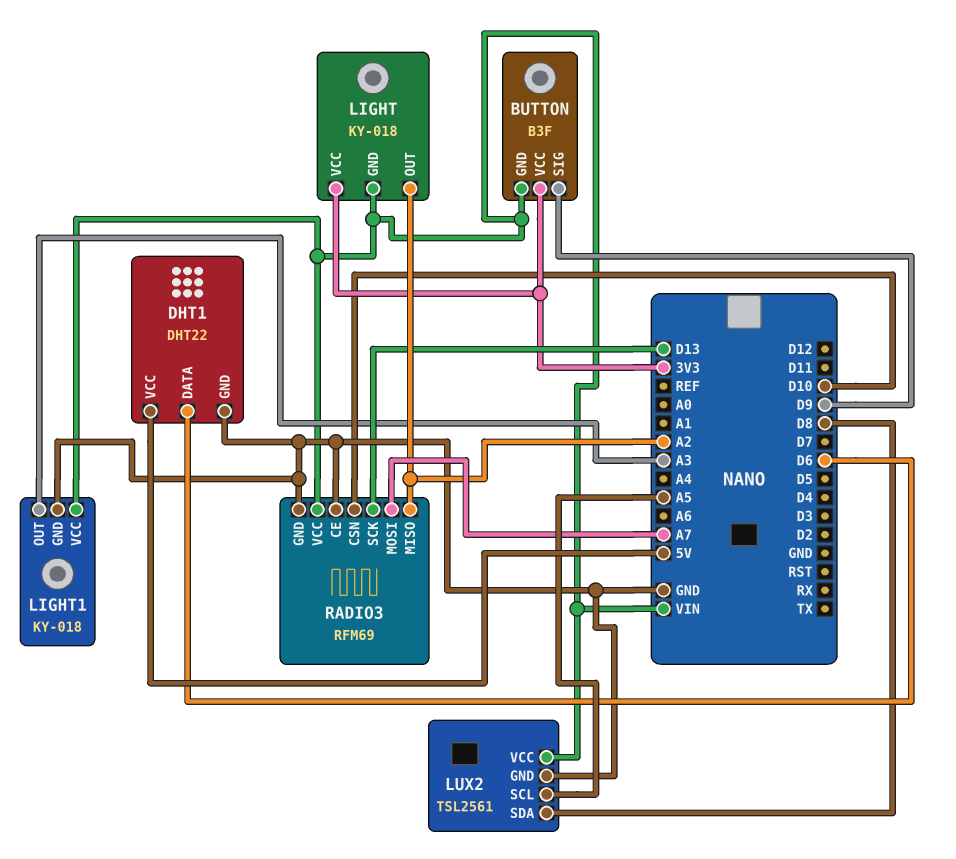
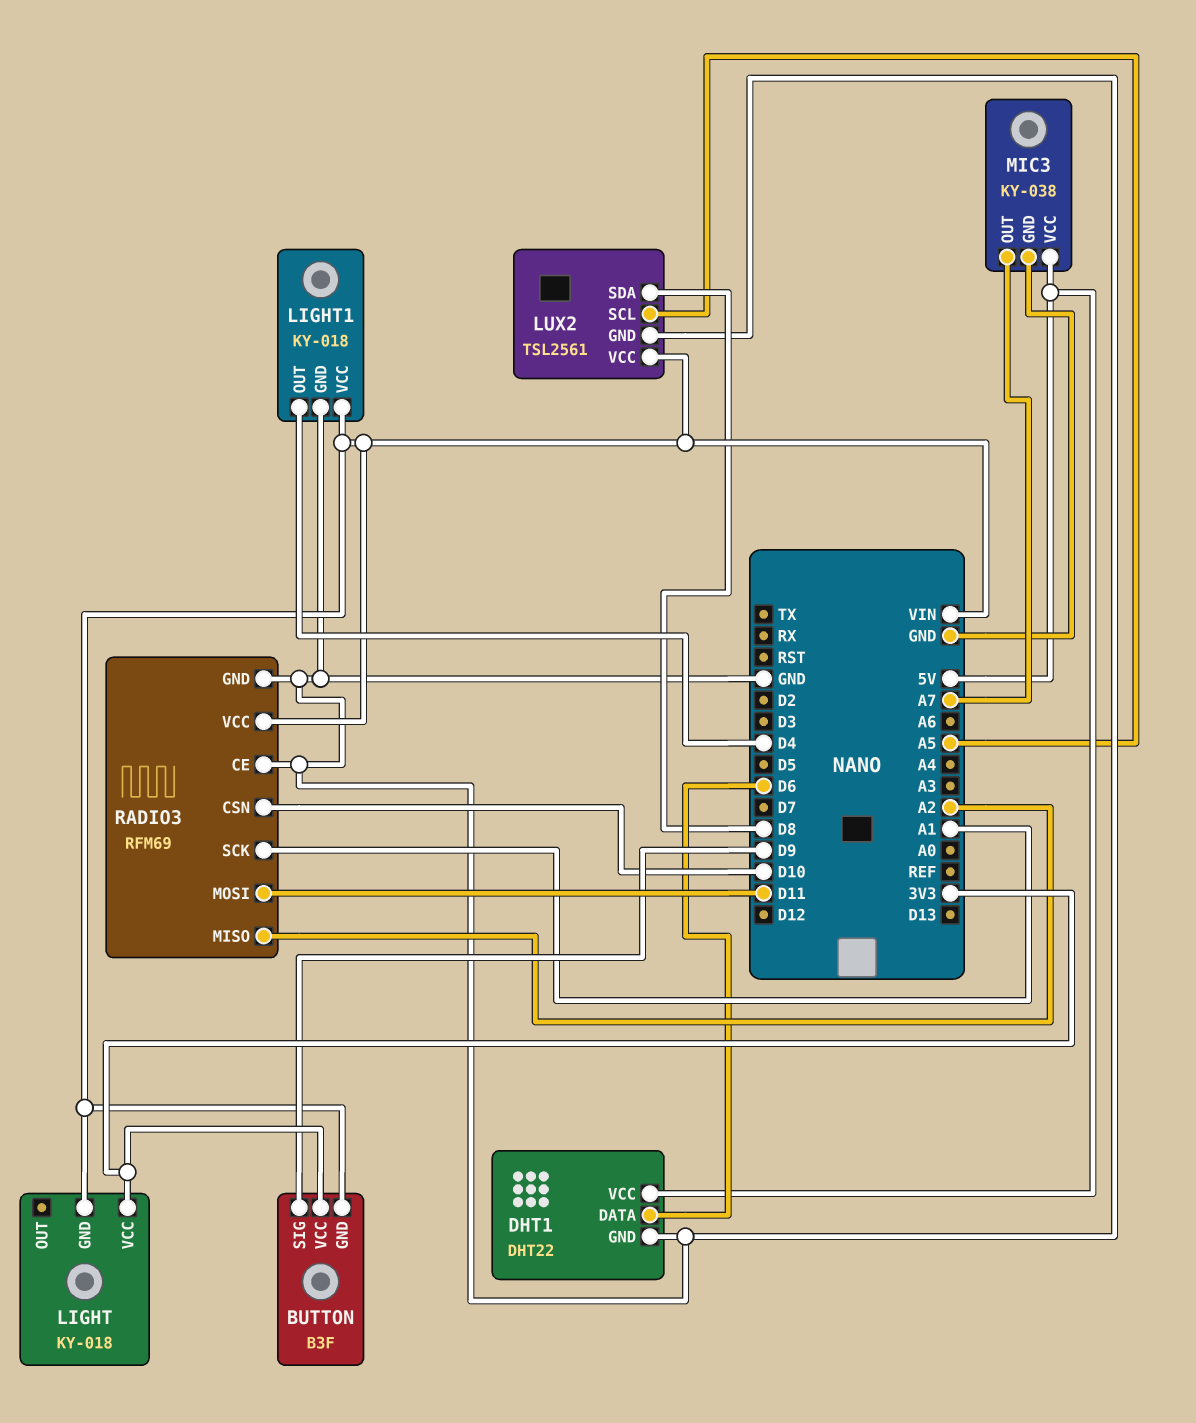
LIGHT pin OUT: A2 -> none
LIGHT1 pin OUT: A3 -> D4
MIC3: none -> KY-038
MIC3 pin GND: none -> GND
MIC3 pin OUT: none -> A7
MIC3 pin VCC: none -> 5V
RADIO3 pin MOSI: A7 -> D11
RADIO3 pin SCK: D13 -> A1

